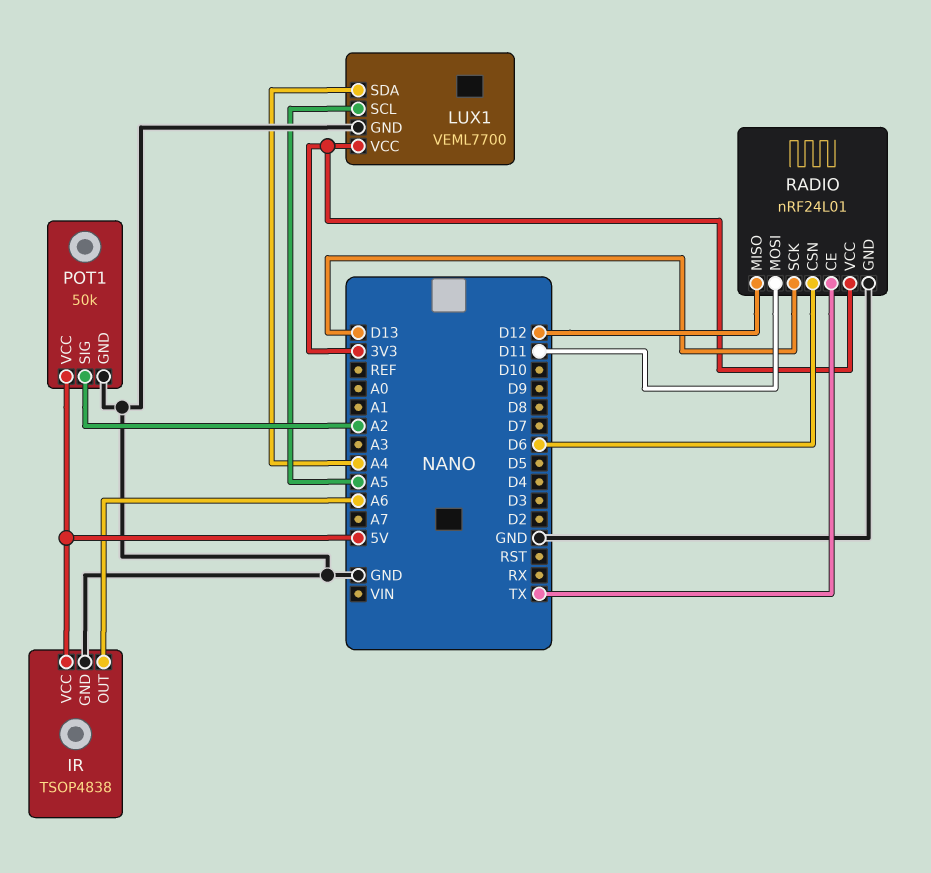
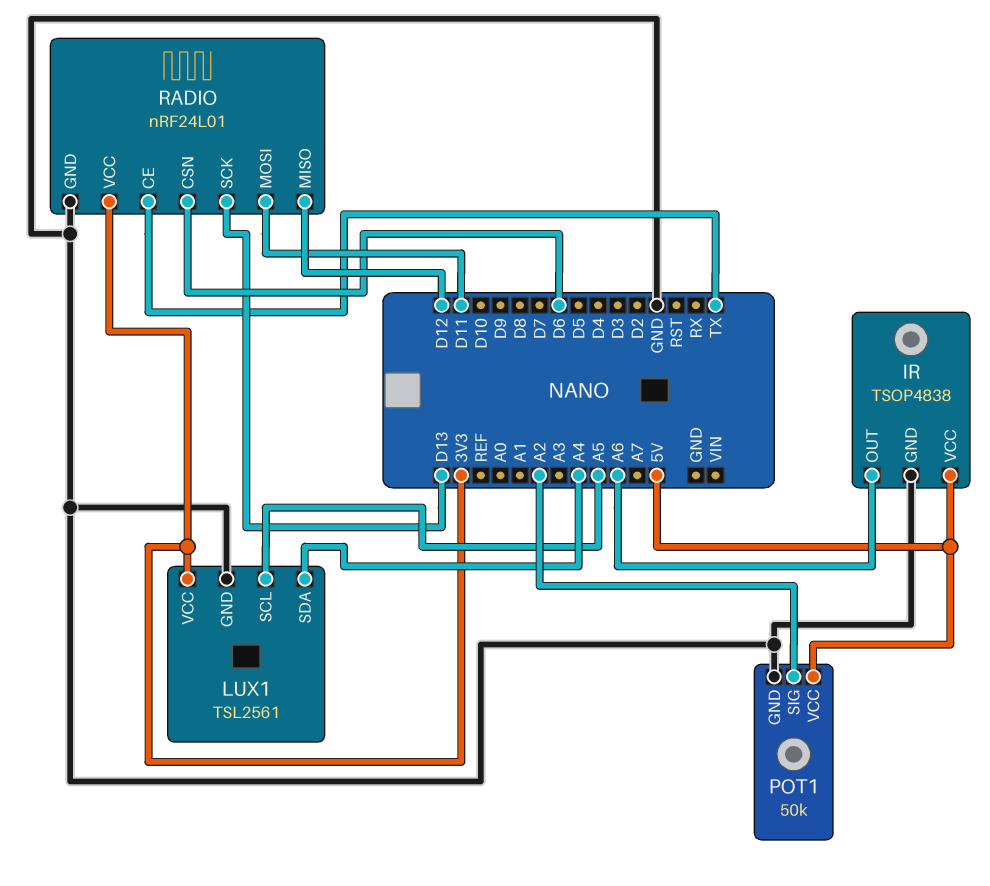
LUX1: VEML7700 -> TSL2561

